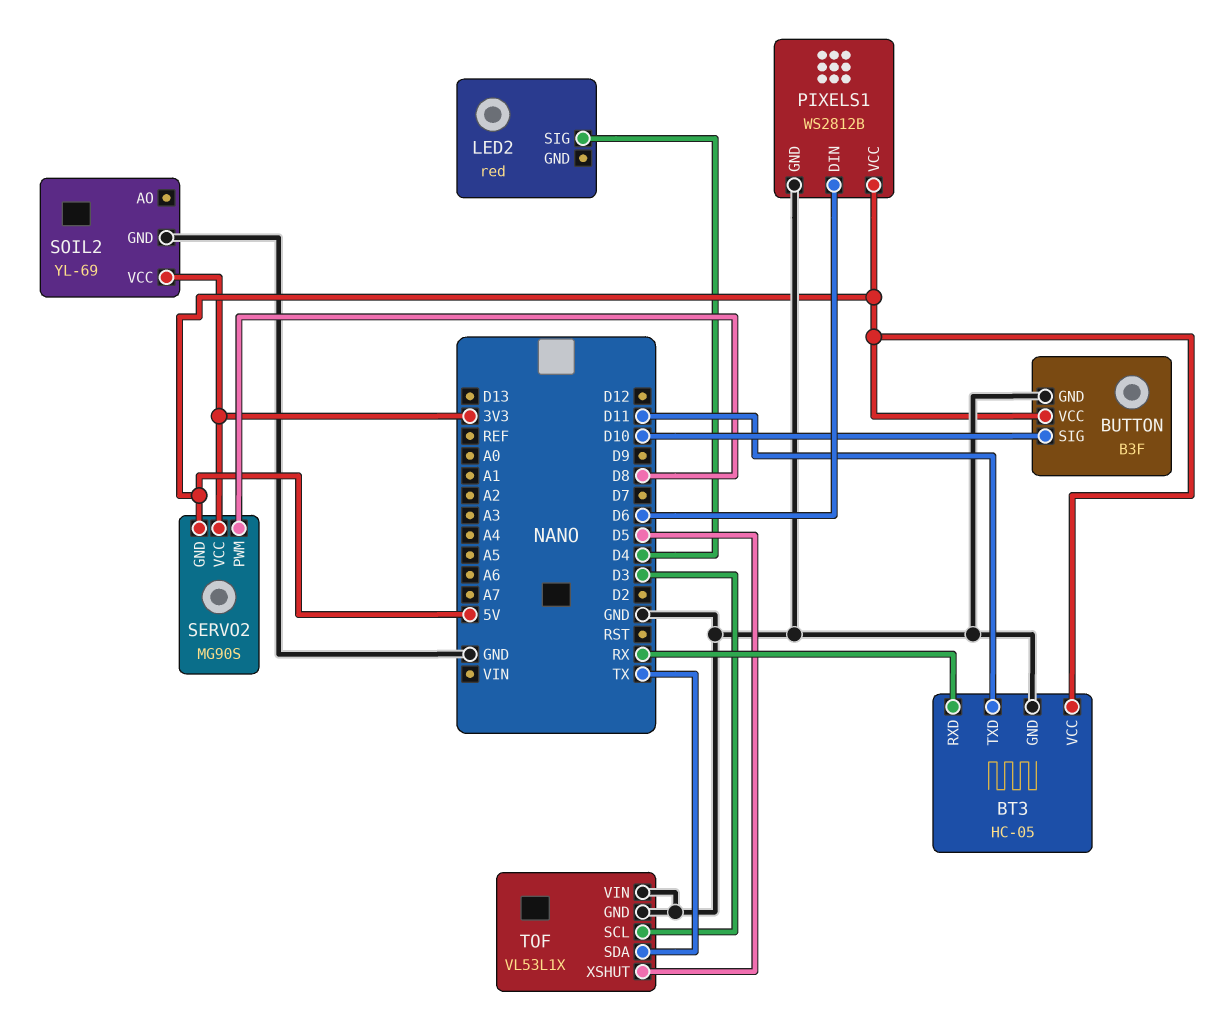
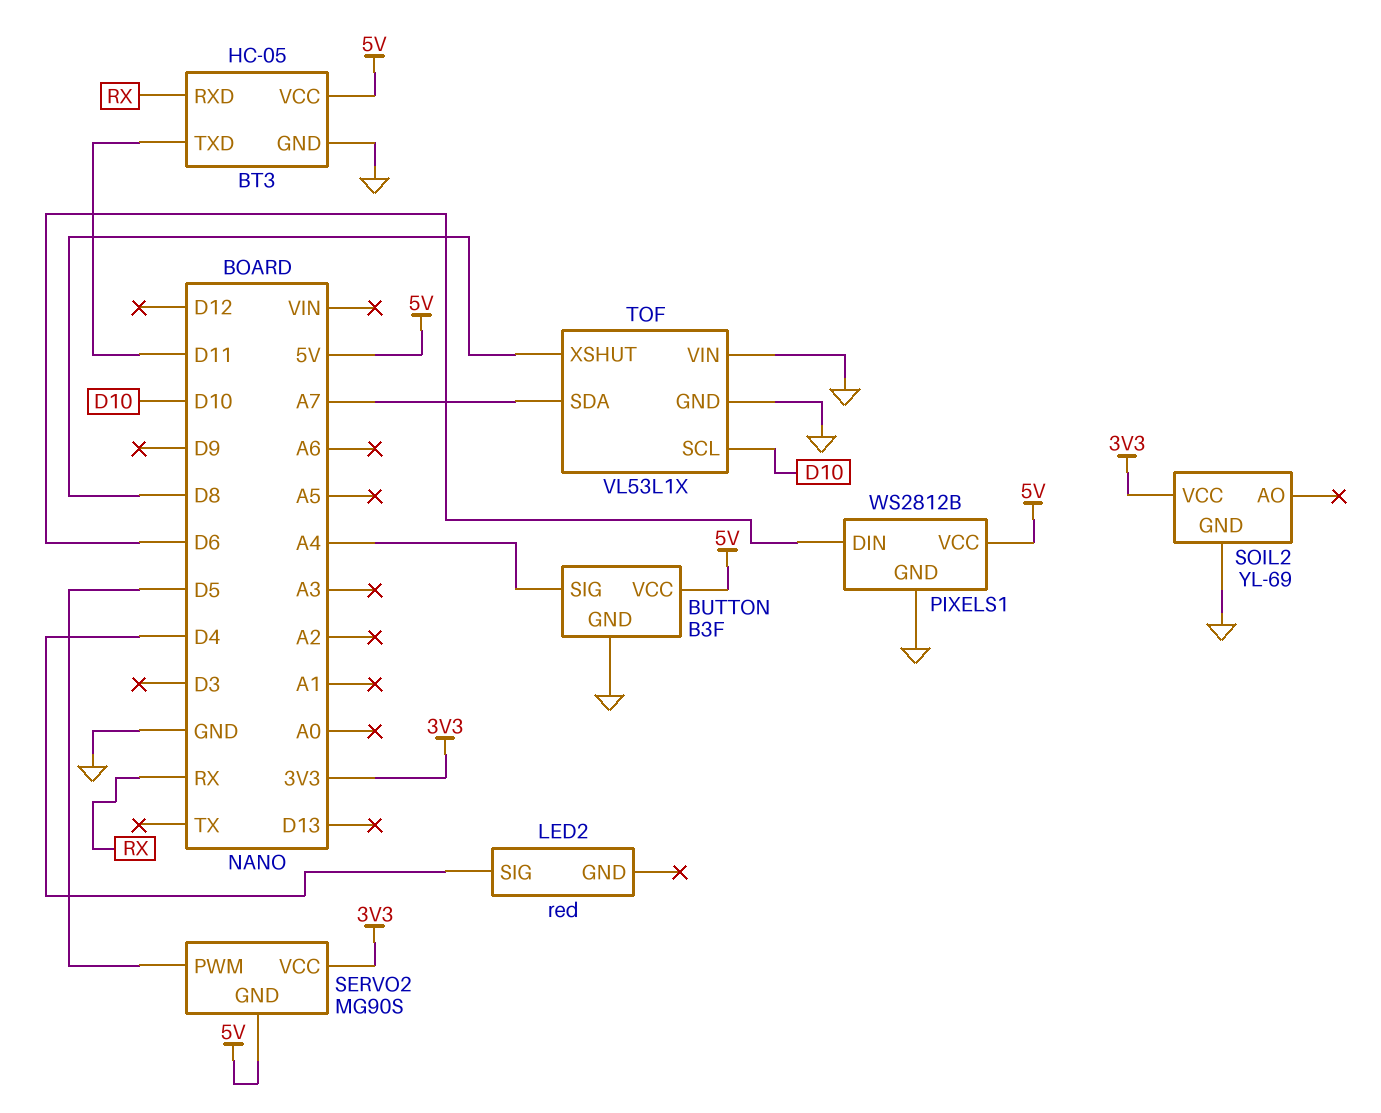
BUTTON pin SIG: D10 -> A4
SERVO2 pin PWM: D8 -> D5
TOF pin SCL: D3 -> D10
TOF pin SDA: TX -> A7
TOF pin XSHUT: D5 -> D8

